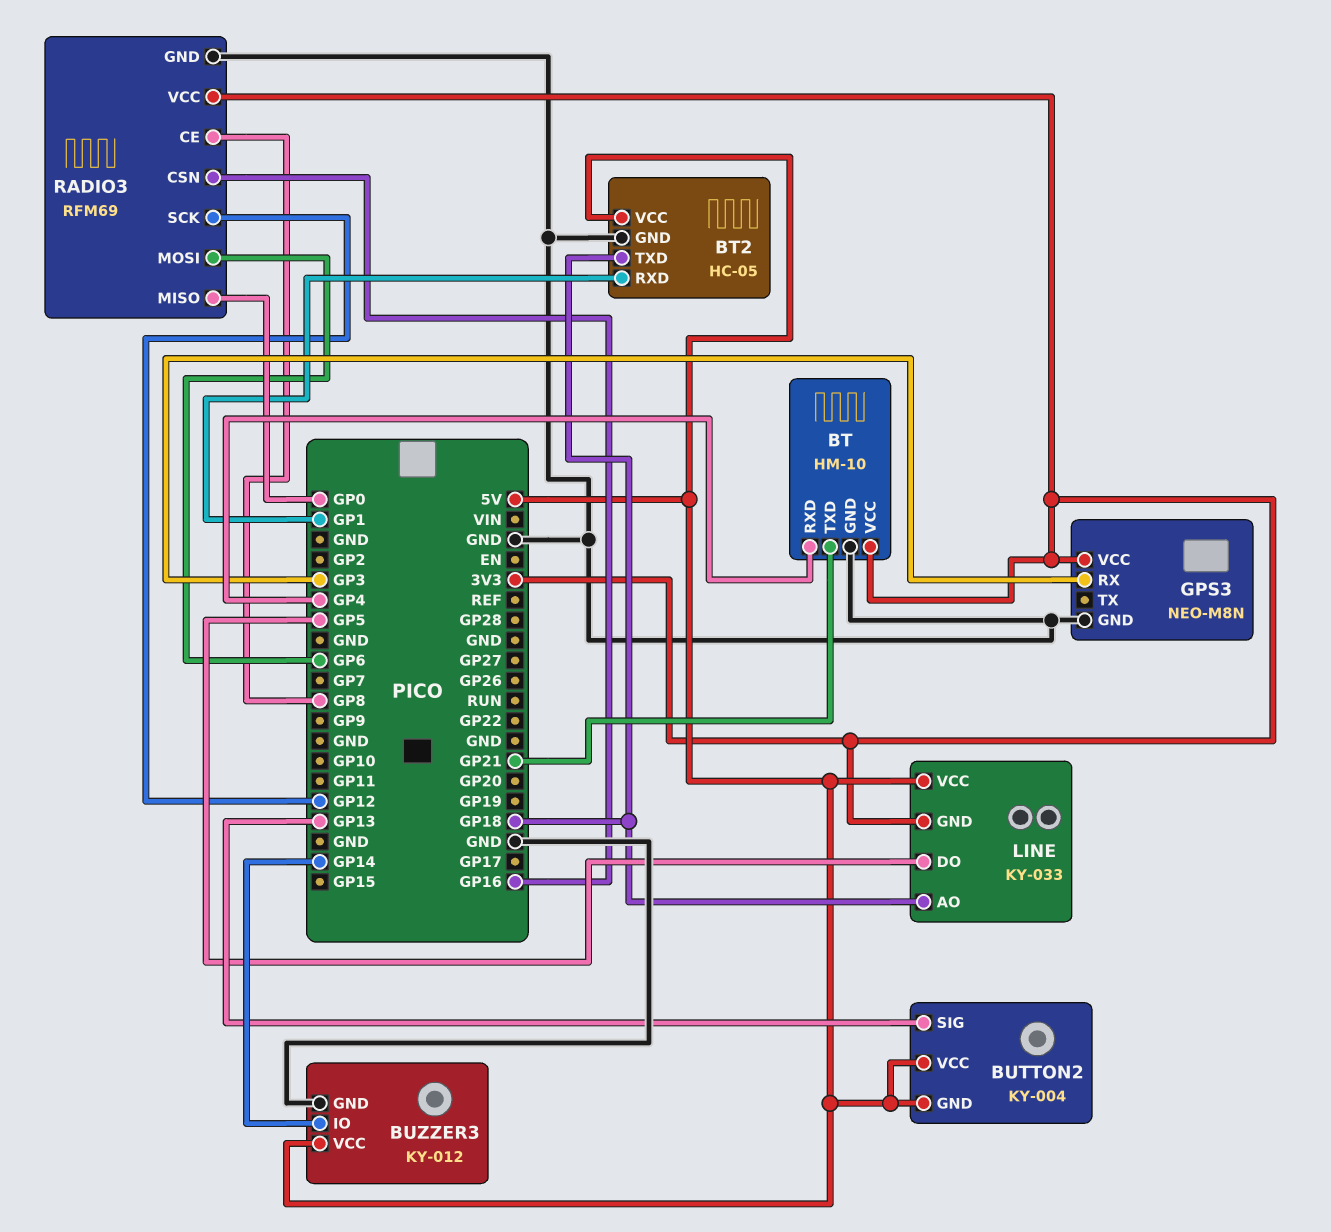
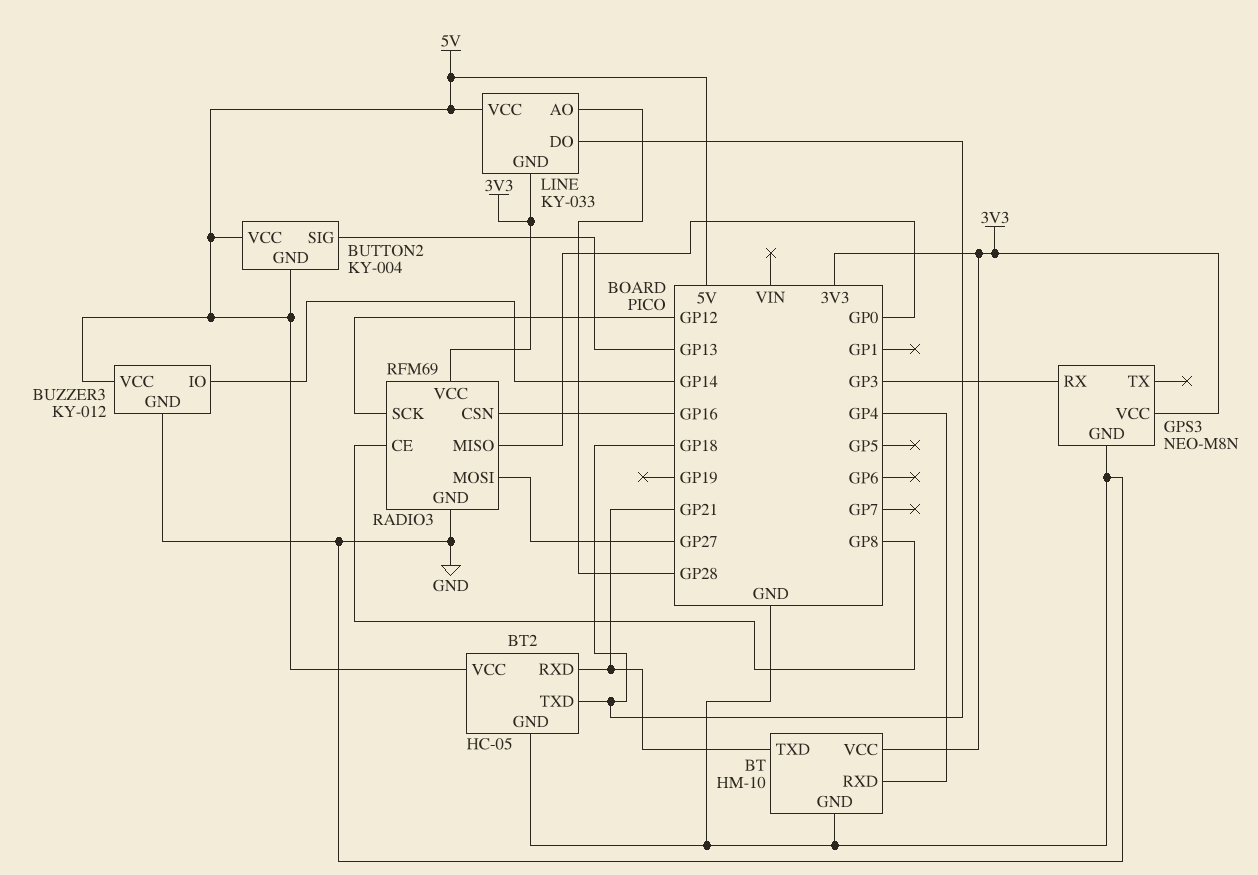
BT2 pin RXD: GP1 -> GP21
LINE pin AO: GP18 -> GP28
LINE pin DO: GP5 -> GP18
RADIO3 pin MOSI: GP6 -> GP27

